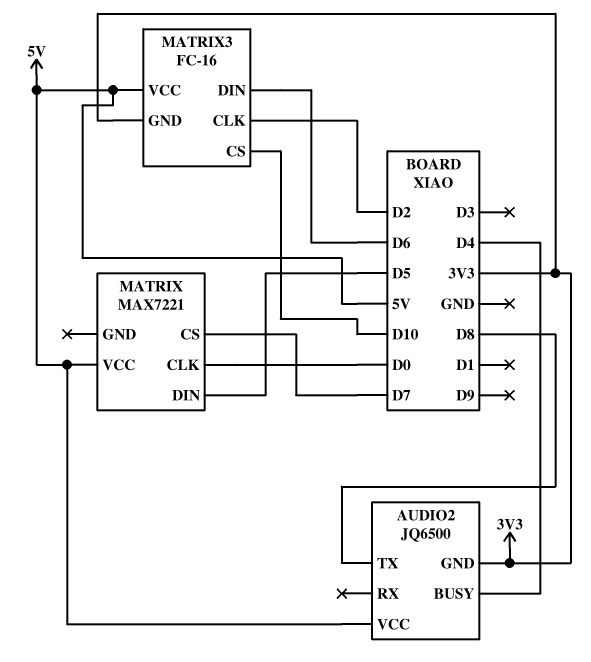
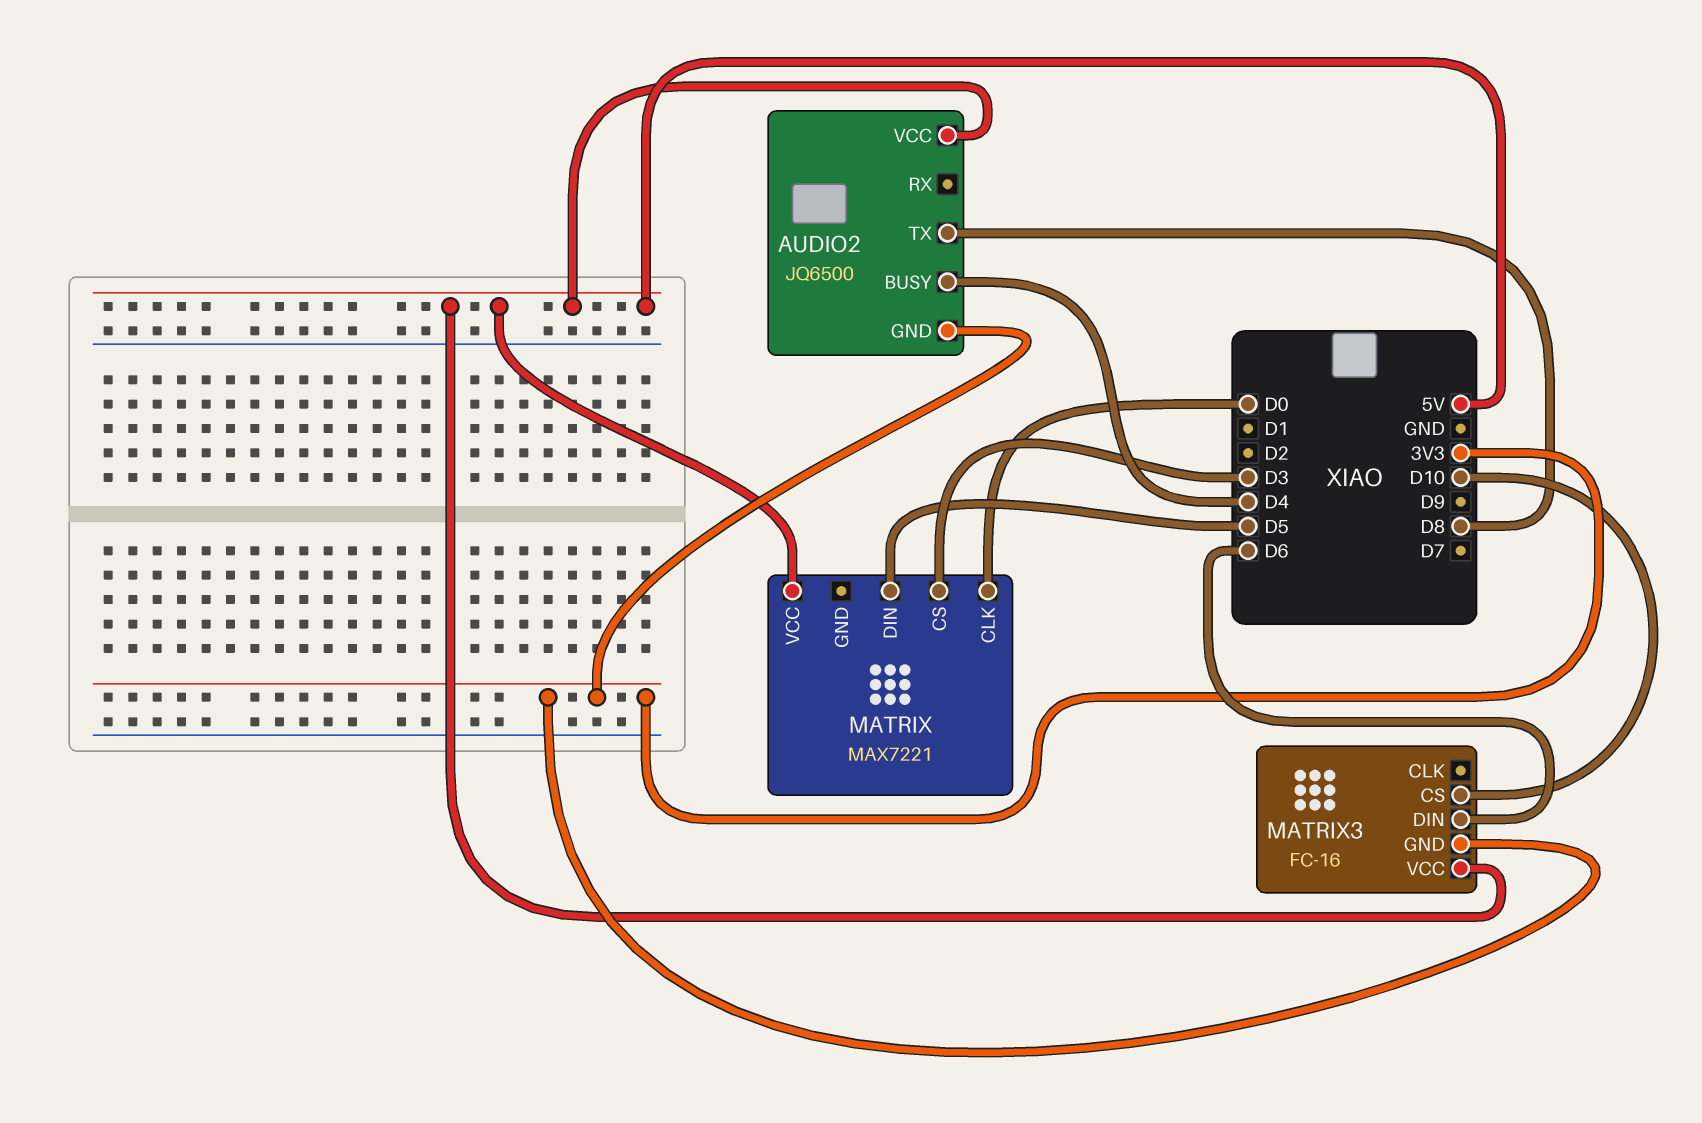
MATRIX pin CS: D7 -> D3
MATRIX3 pin CLK: D2 -> none

